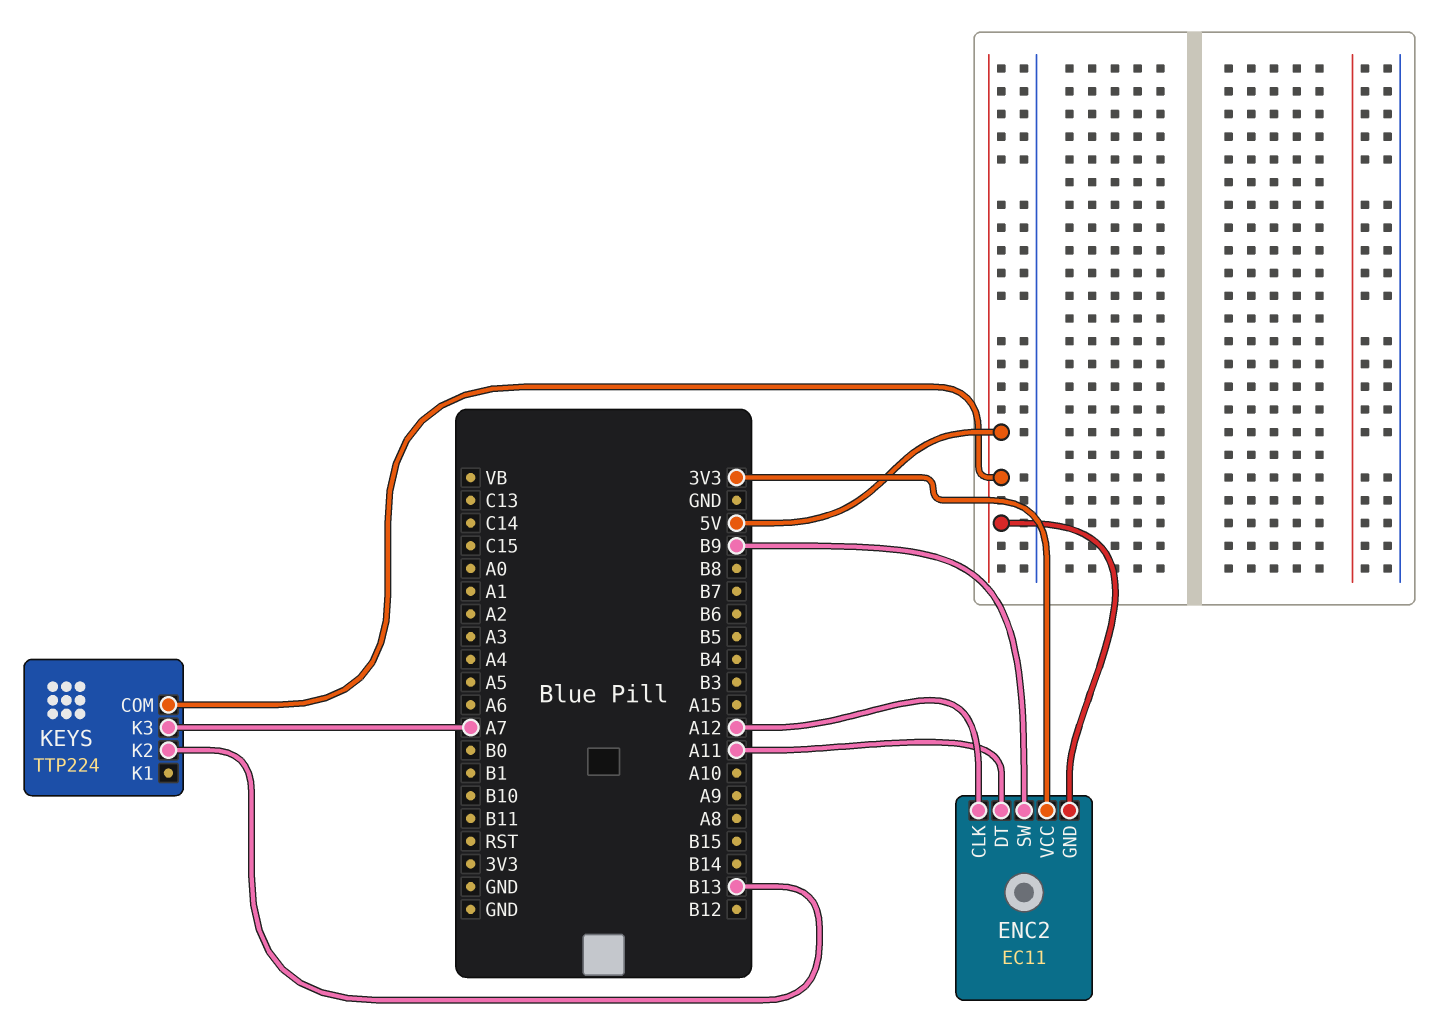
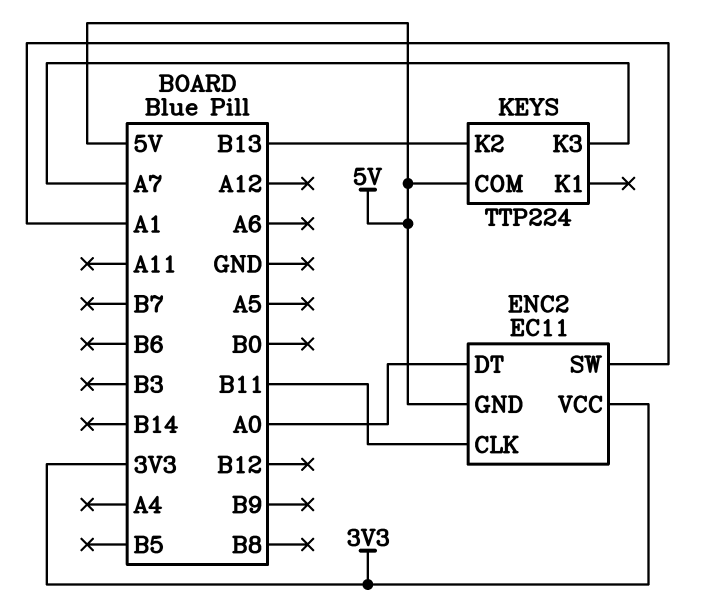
ENC2 pin CLK: A12 -> B11
ENC2 pin DT: A11 -> A0
ENC2 pin SW: B9 -> A1

